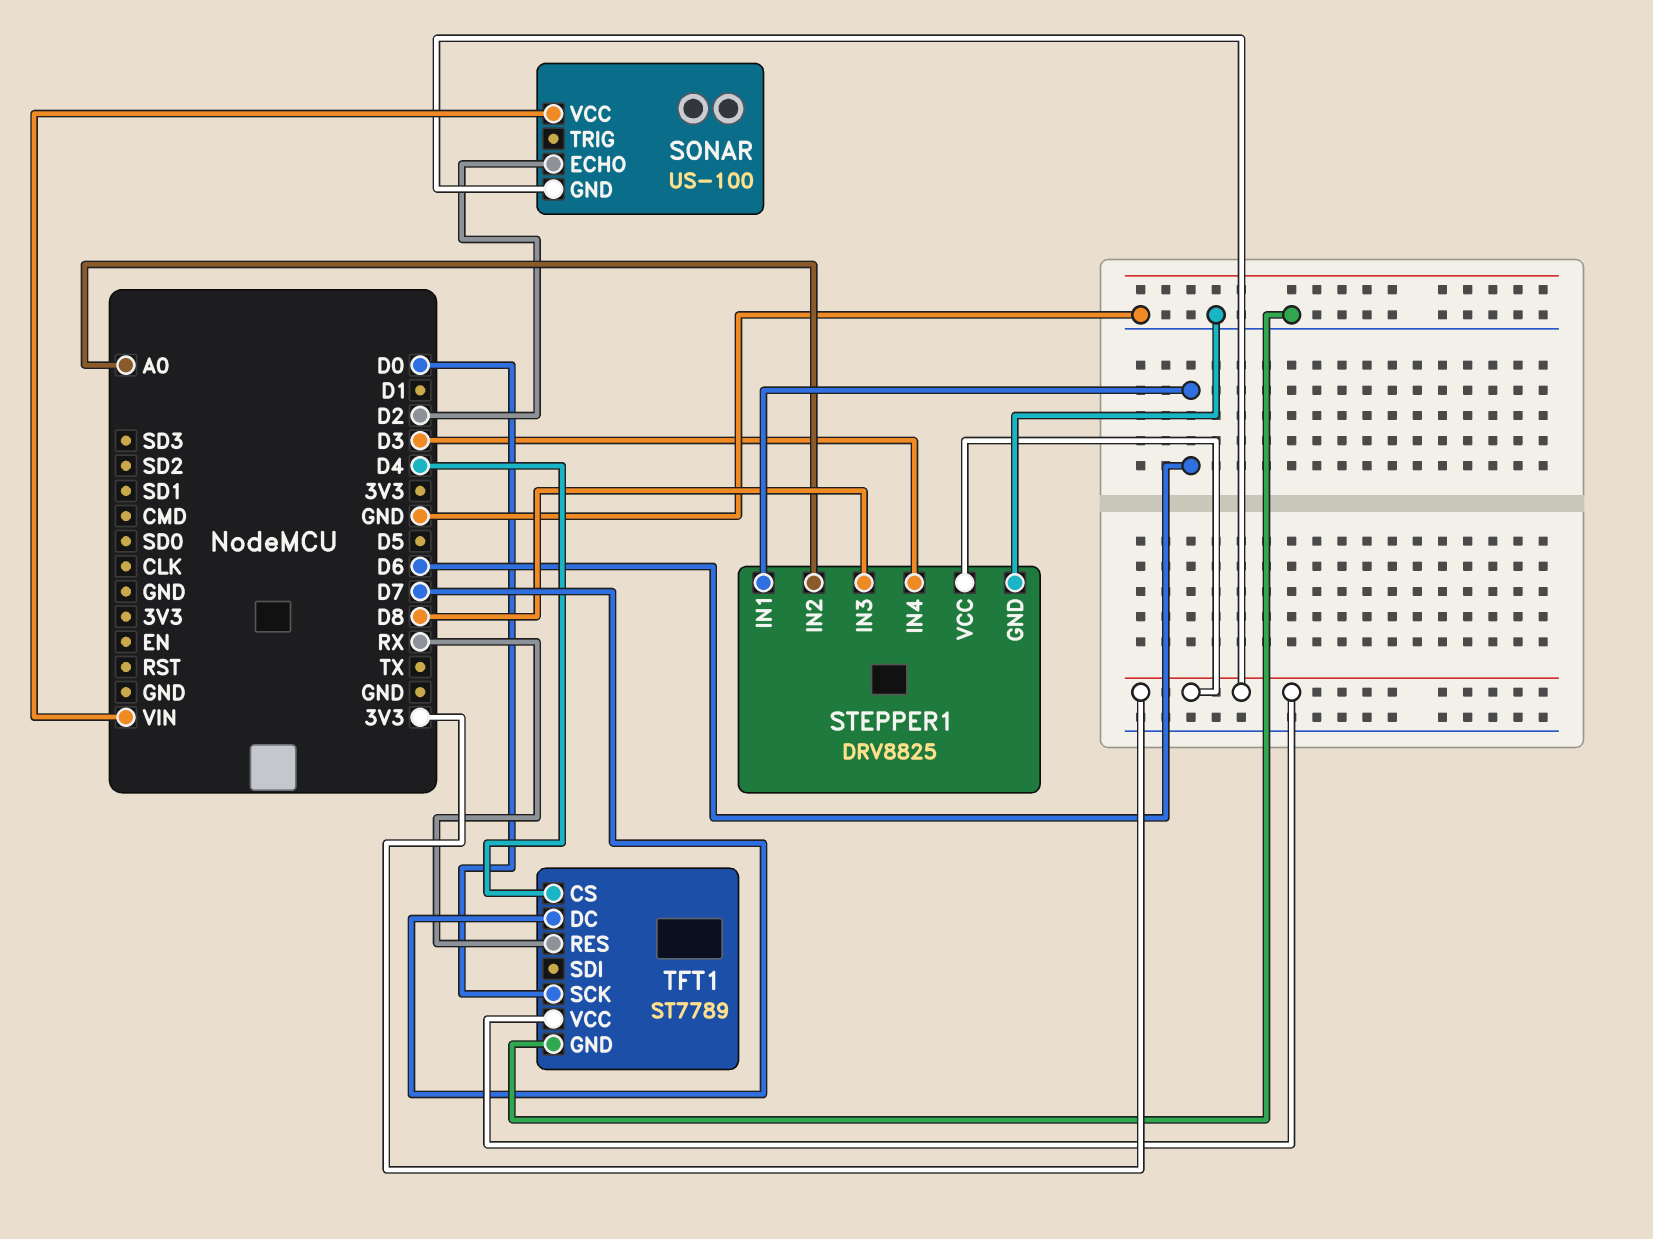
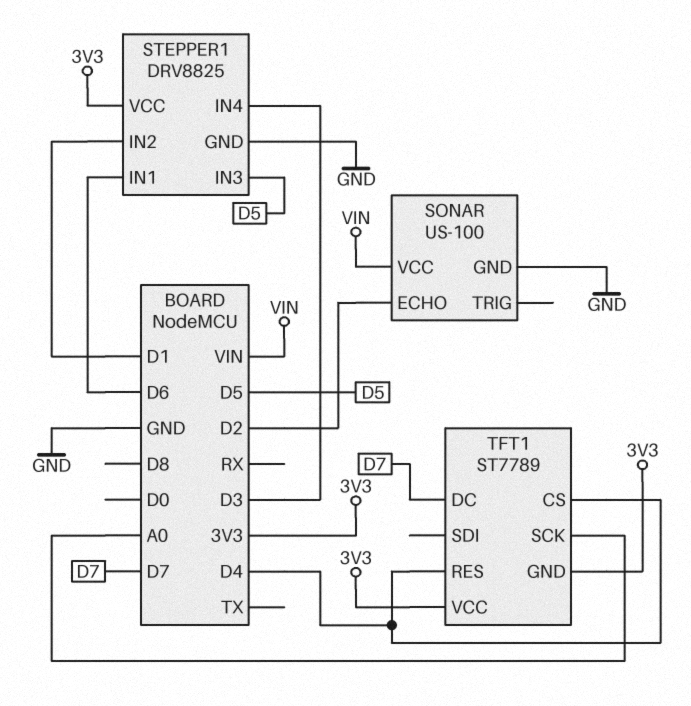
SONAR pin GND: 3V3 -> GND
STEPPER1 pin IN2: A0 -> D1
STEPPER1 pin IN3: D8 -> D5
TFT1 pin GND: GND -> 3V3
TFT1 pin RES: RX -> D4
TFT1 pin SCK: D0 -> A0

